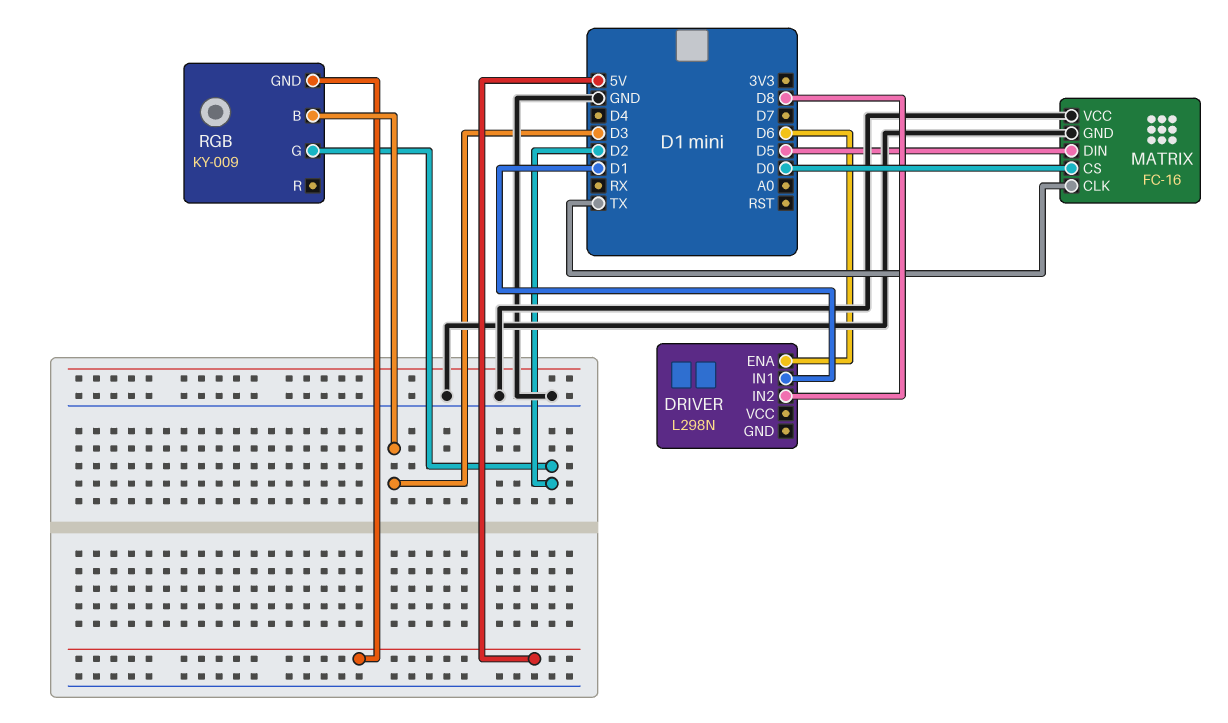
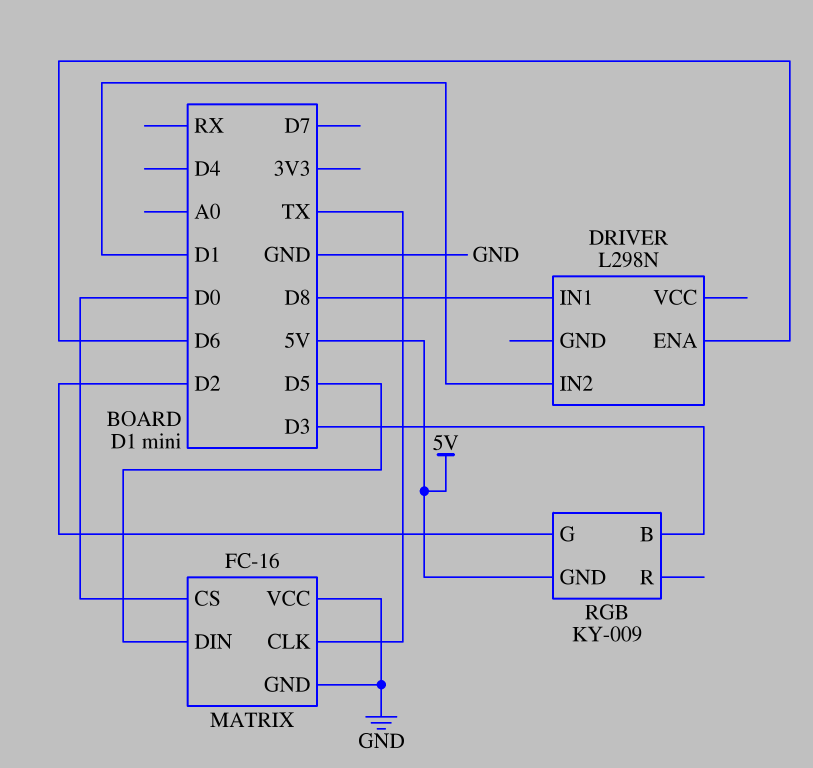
DRIVER pin IN1: D1 -> D8
DRIVER pin IN2: D8 -> D1

